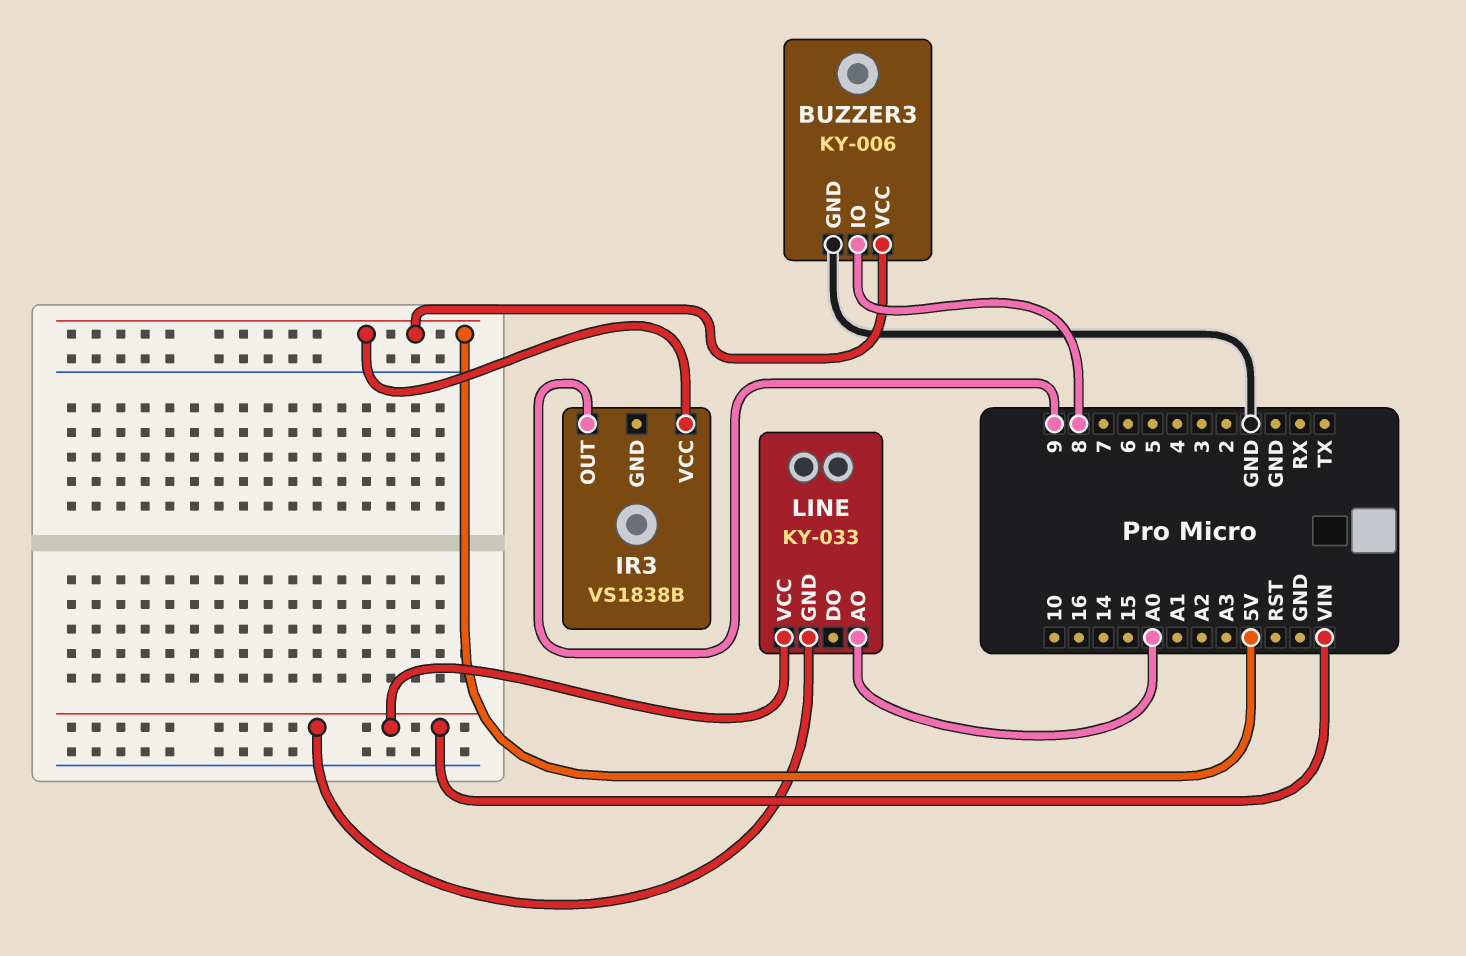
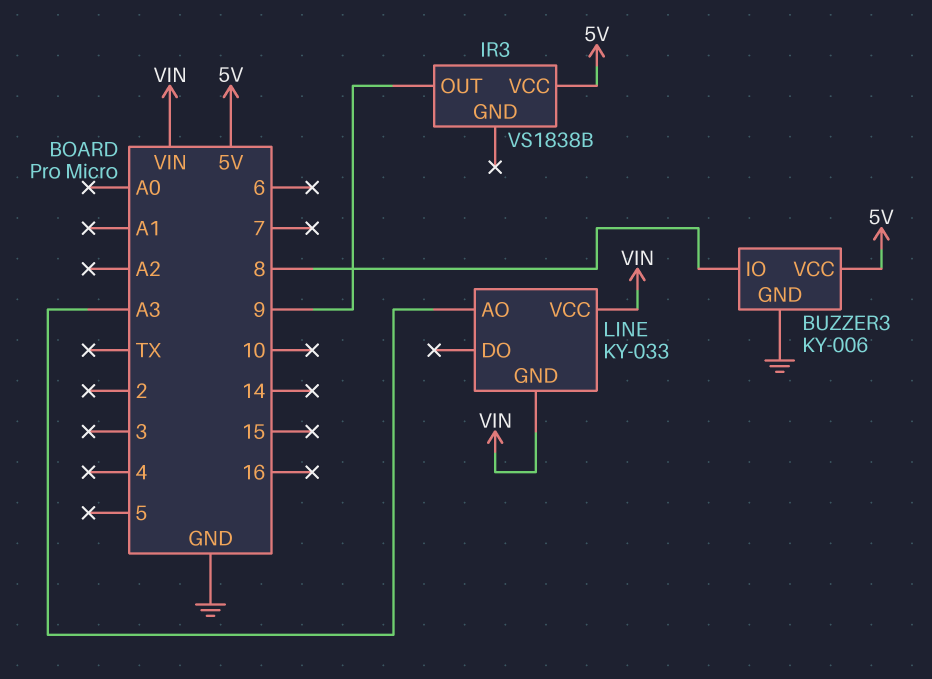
LINE pin AO: A0 -> A3

